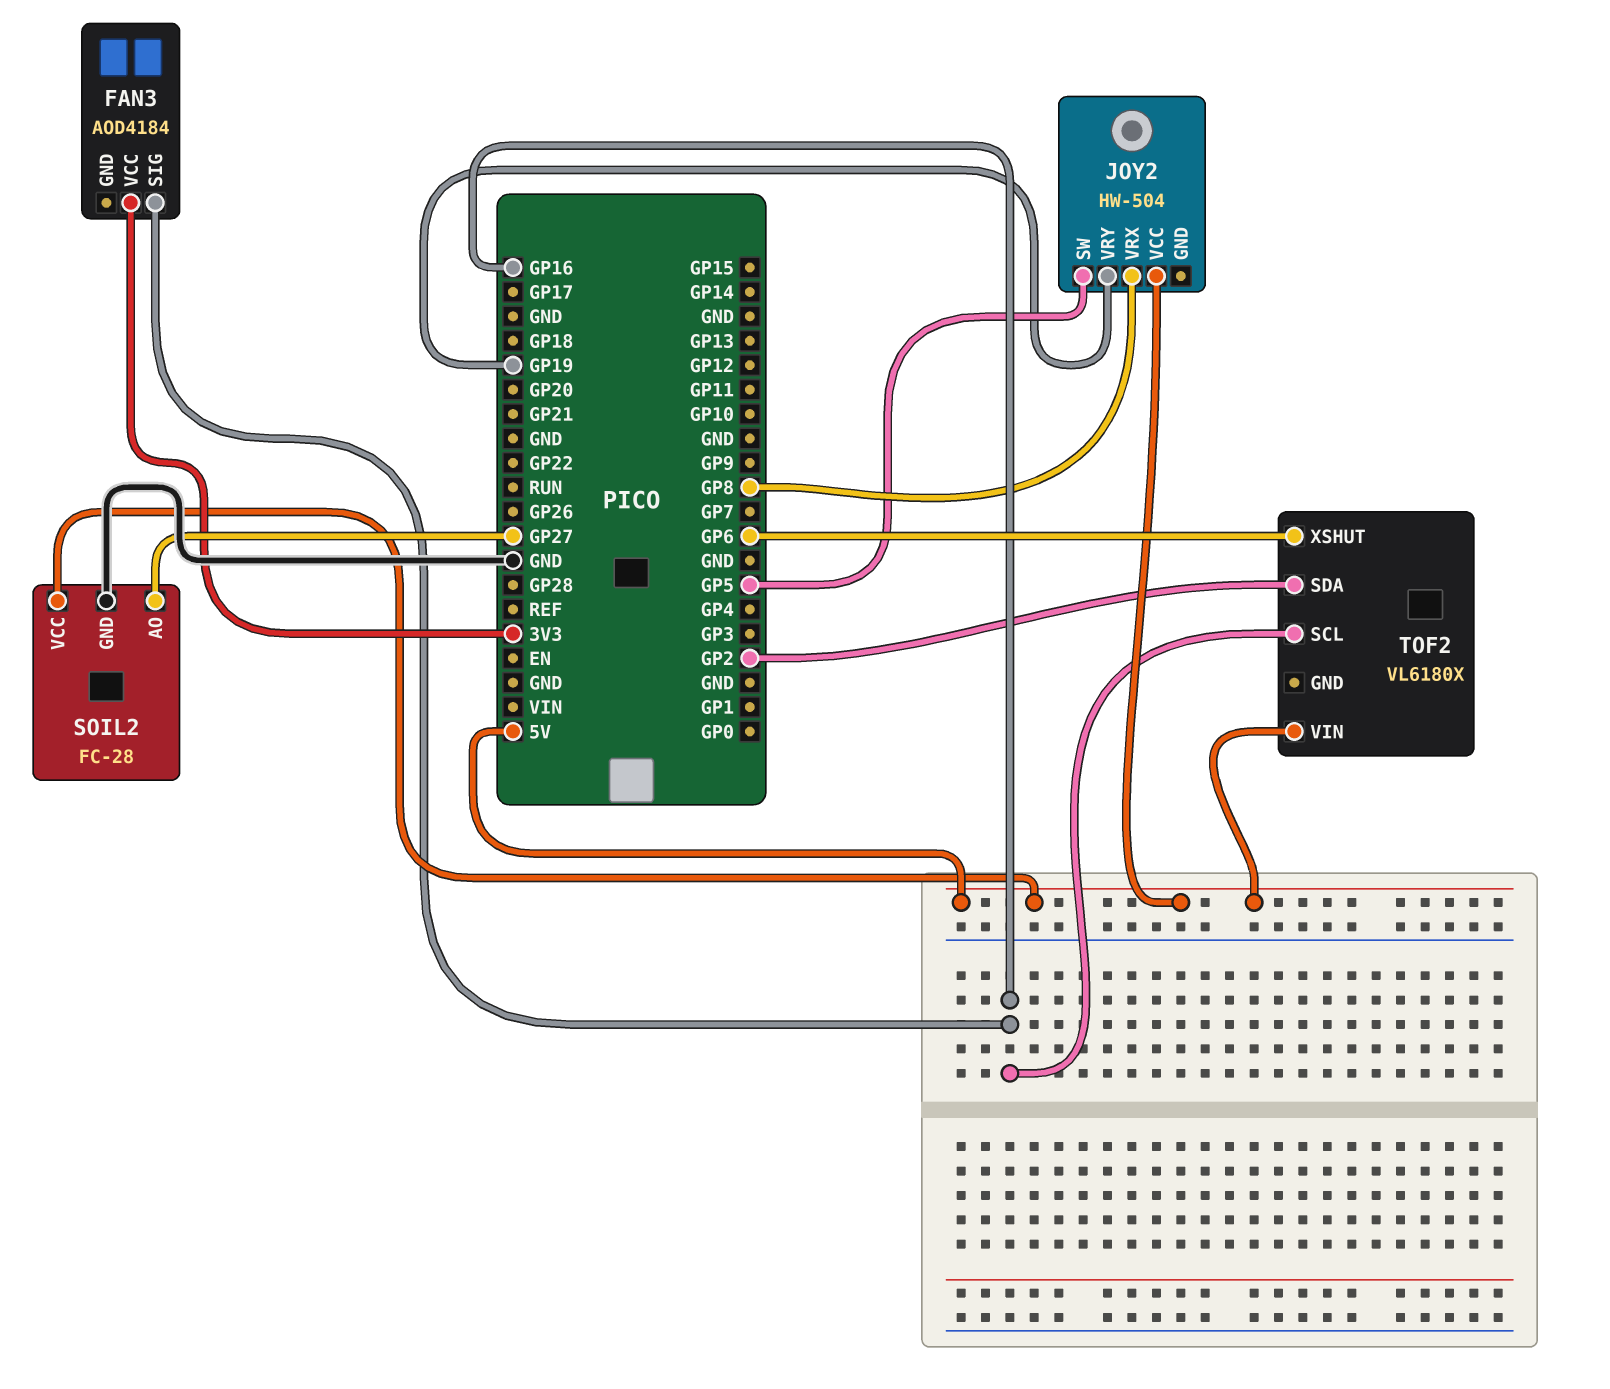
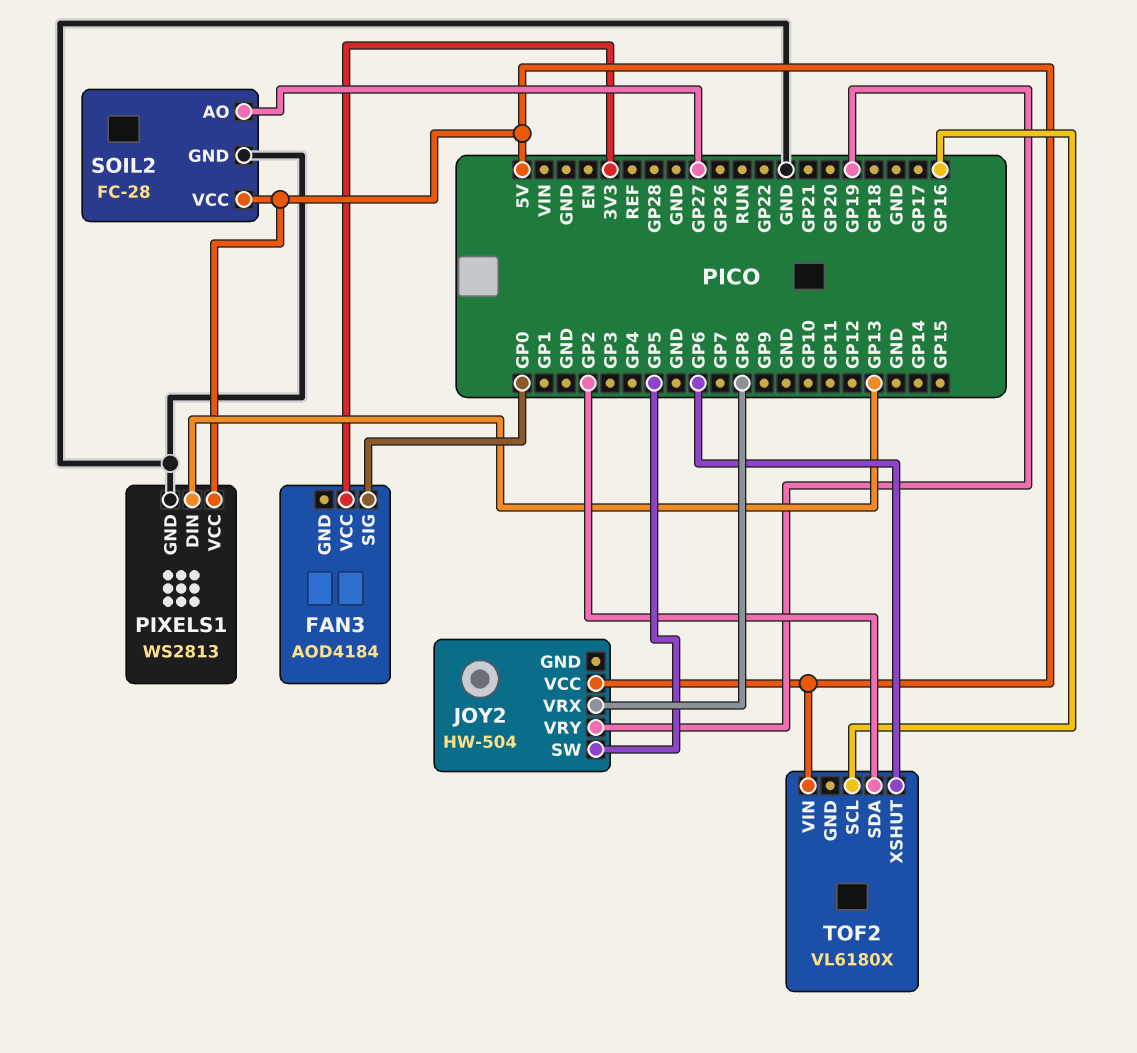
FAN3 pin SIG: GP16 -> GP0
PIXELS1: none -> WS2813
PIXELS1 pin DIN: none -> GP13
PIXELS1 pin GND: none -> GND
PIXELS1 pin VCC: none -> 5V

